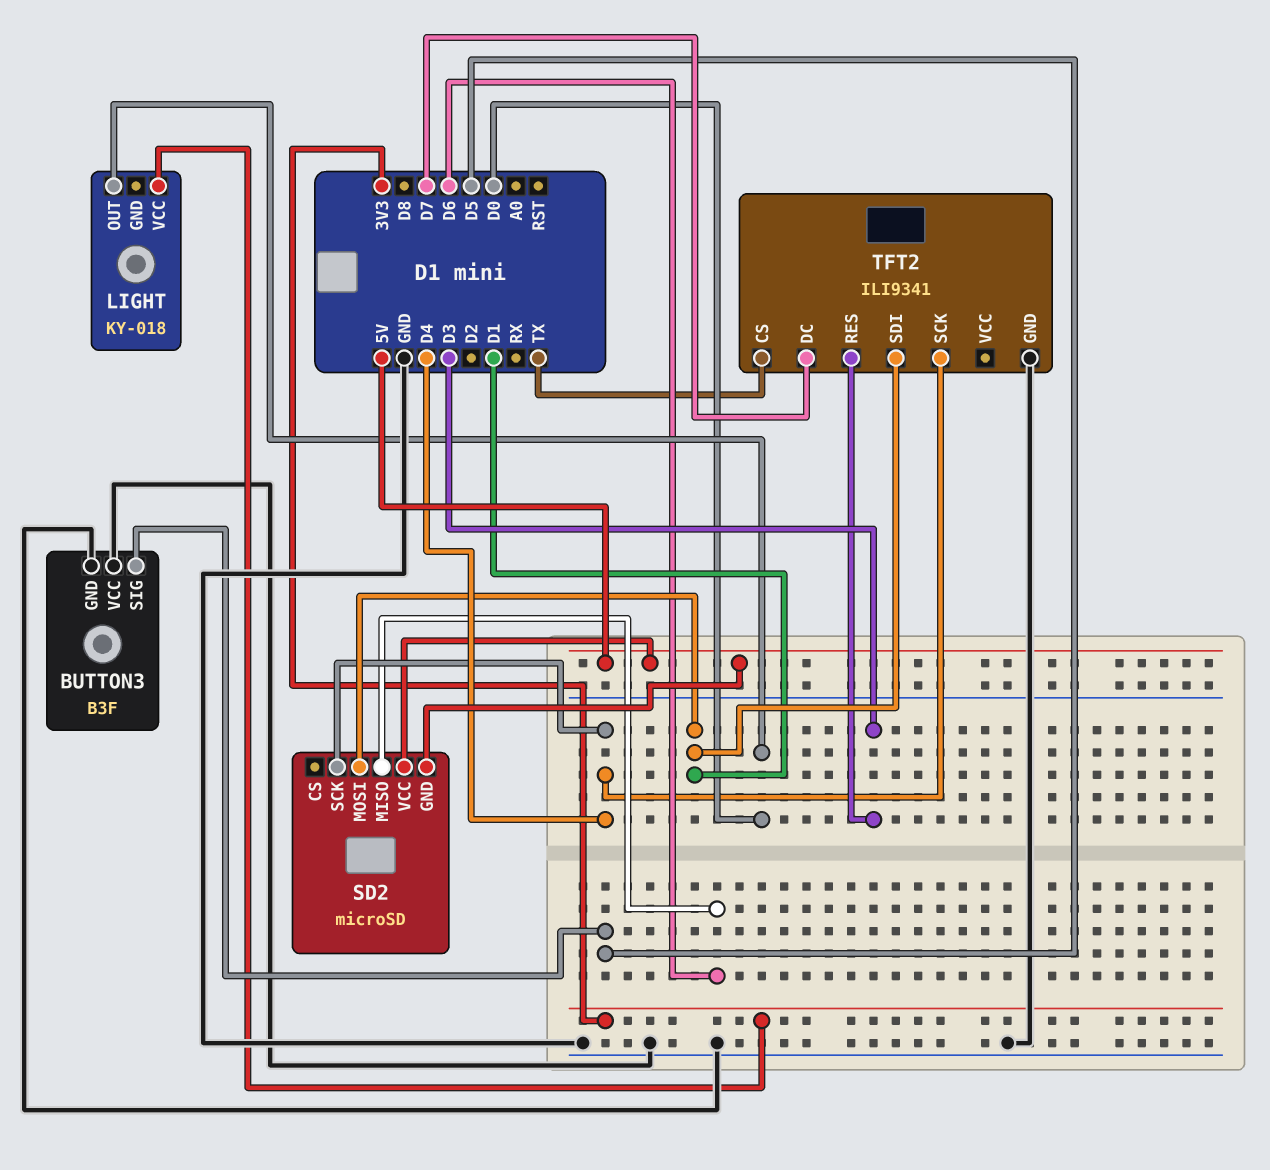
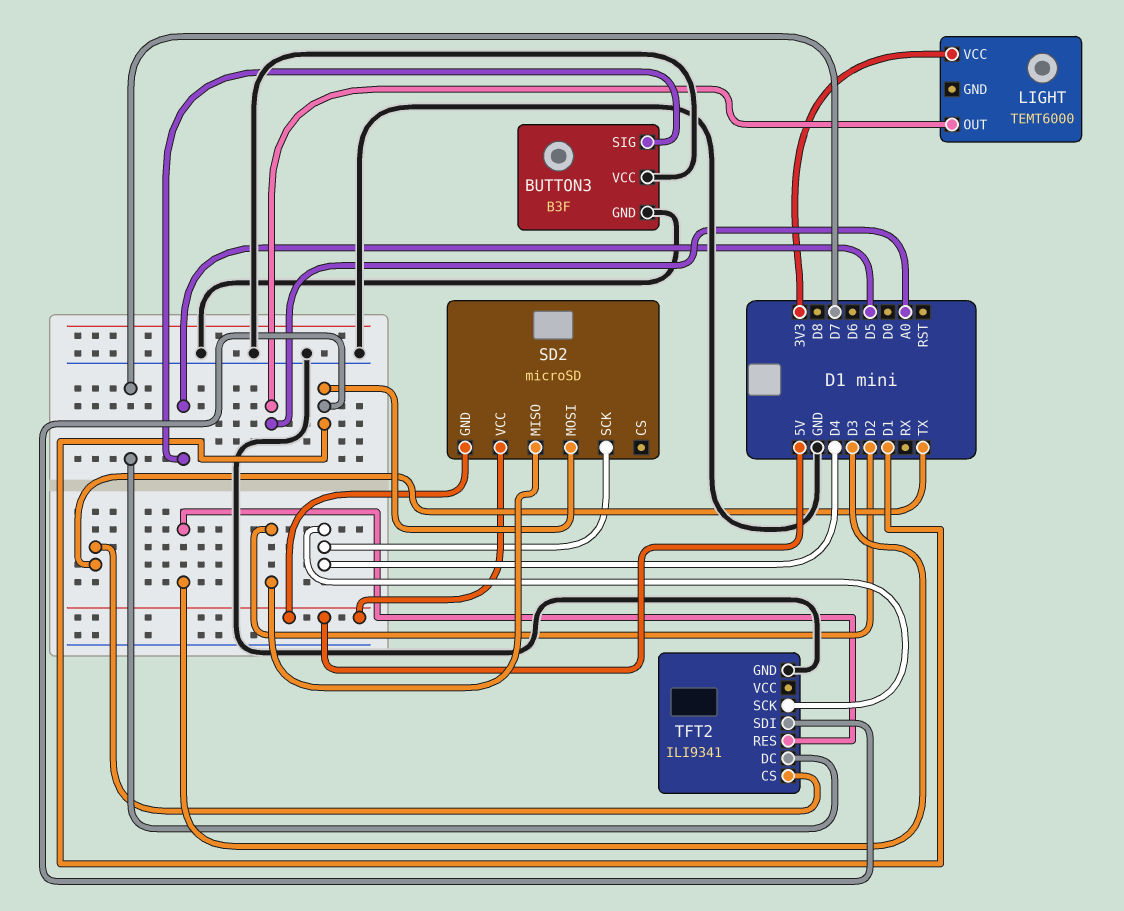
LIGHT: KY-018 -> TEMT6000
LIGHT pin OUT: D0 -> A0
SD2 pin MISO: D6 -> D2

